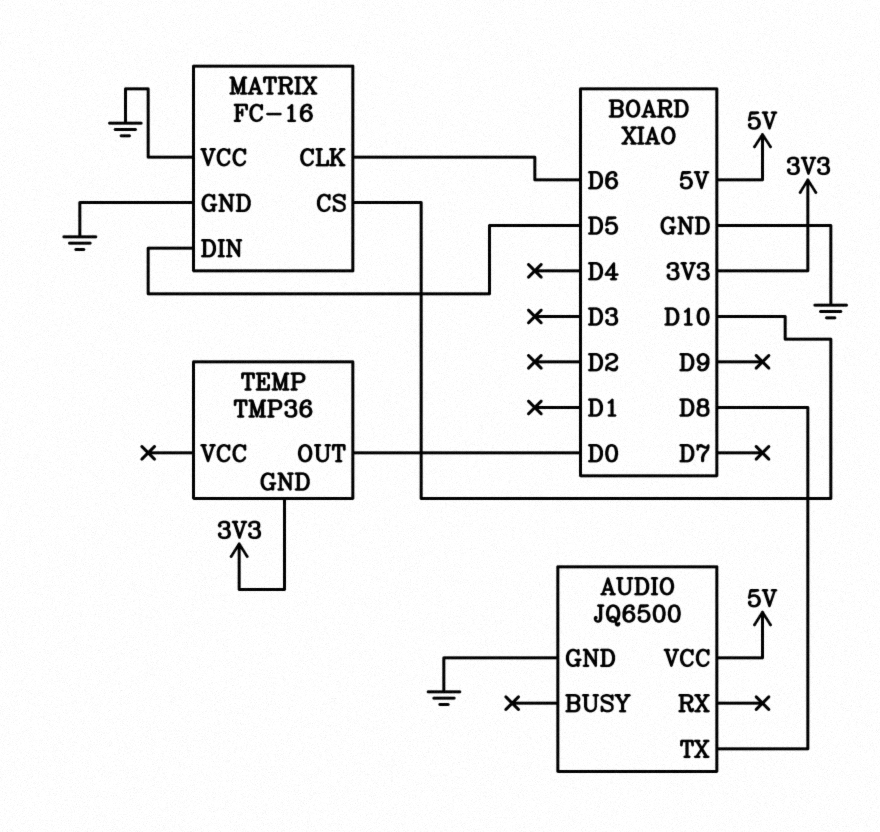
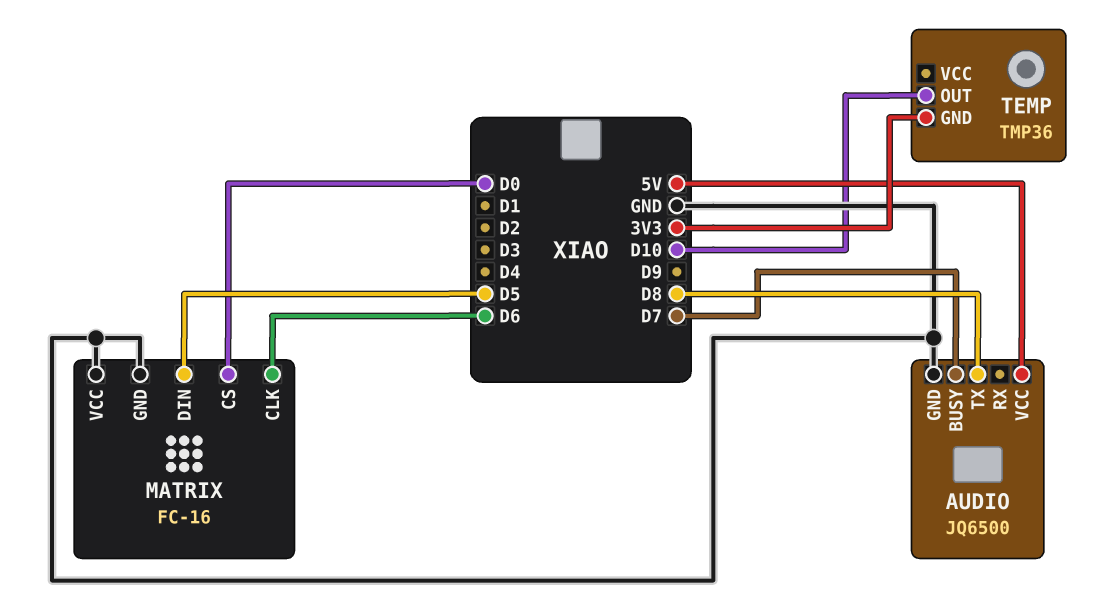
AUDIO pin BUSY: none -> D7
MATRIX pin CS: D10 -> D0
TEMP pin OUT: D0 -> D10

